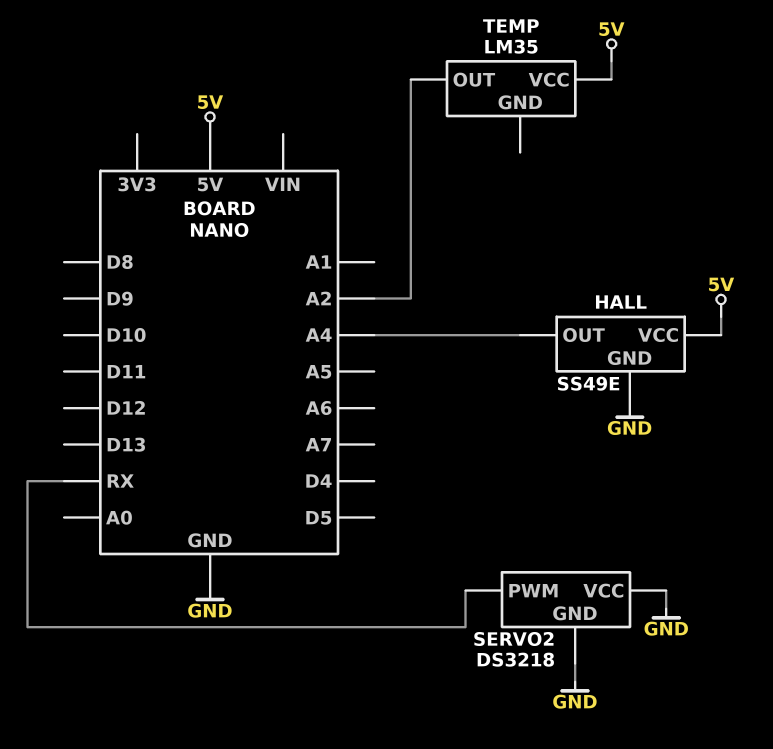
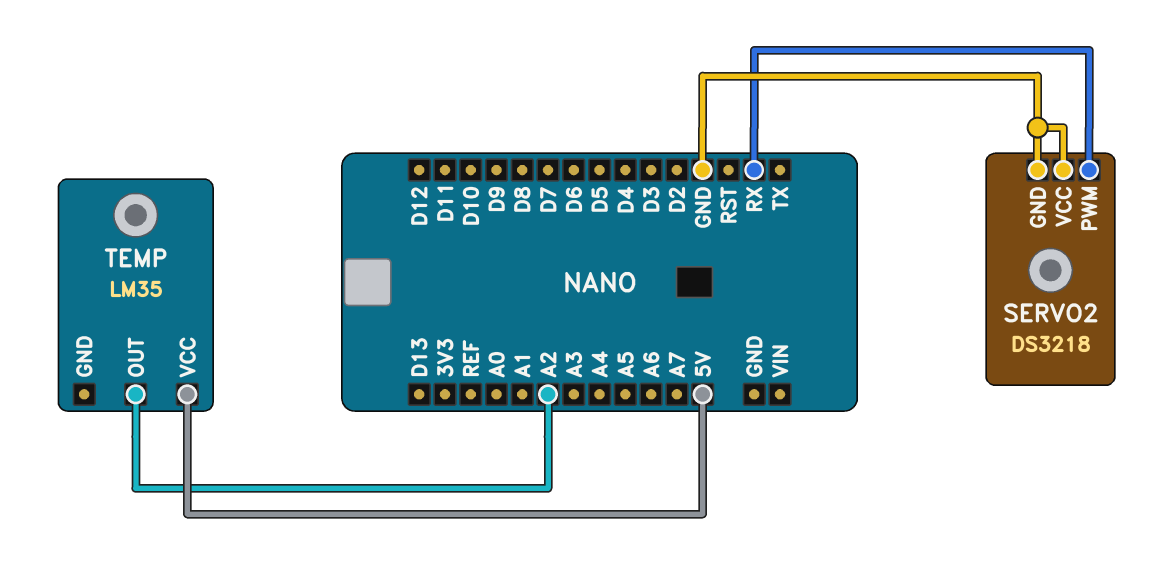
HALL: SS49E -> none
HALL pin GND: GND -> none
HALL pin OUT: A4 -> none
HALL pin VCC: 5V -> none

